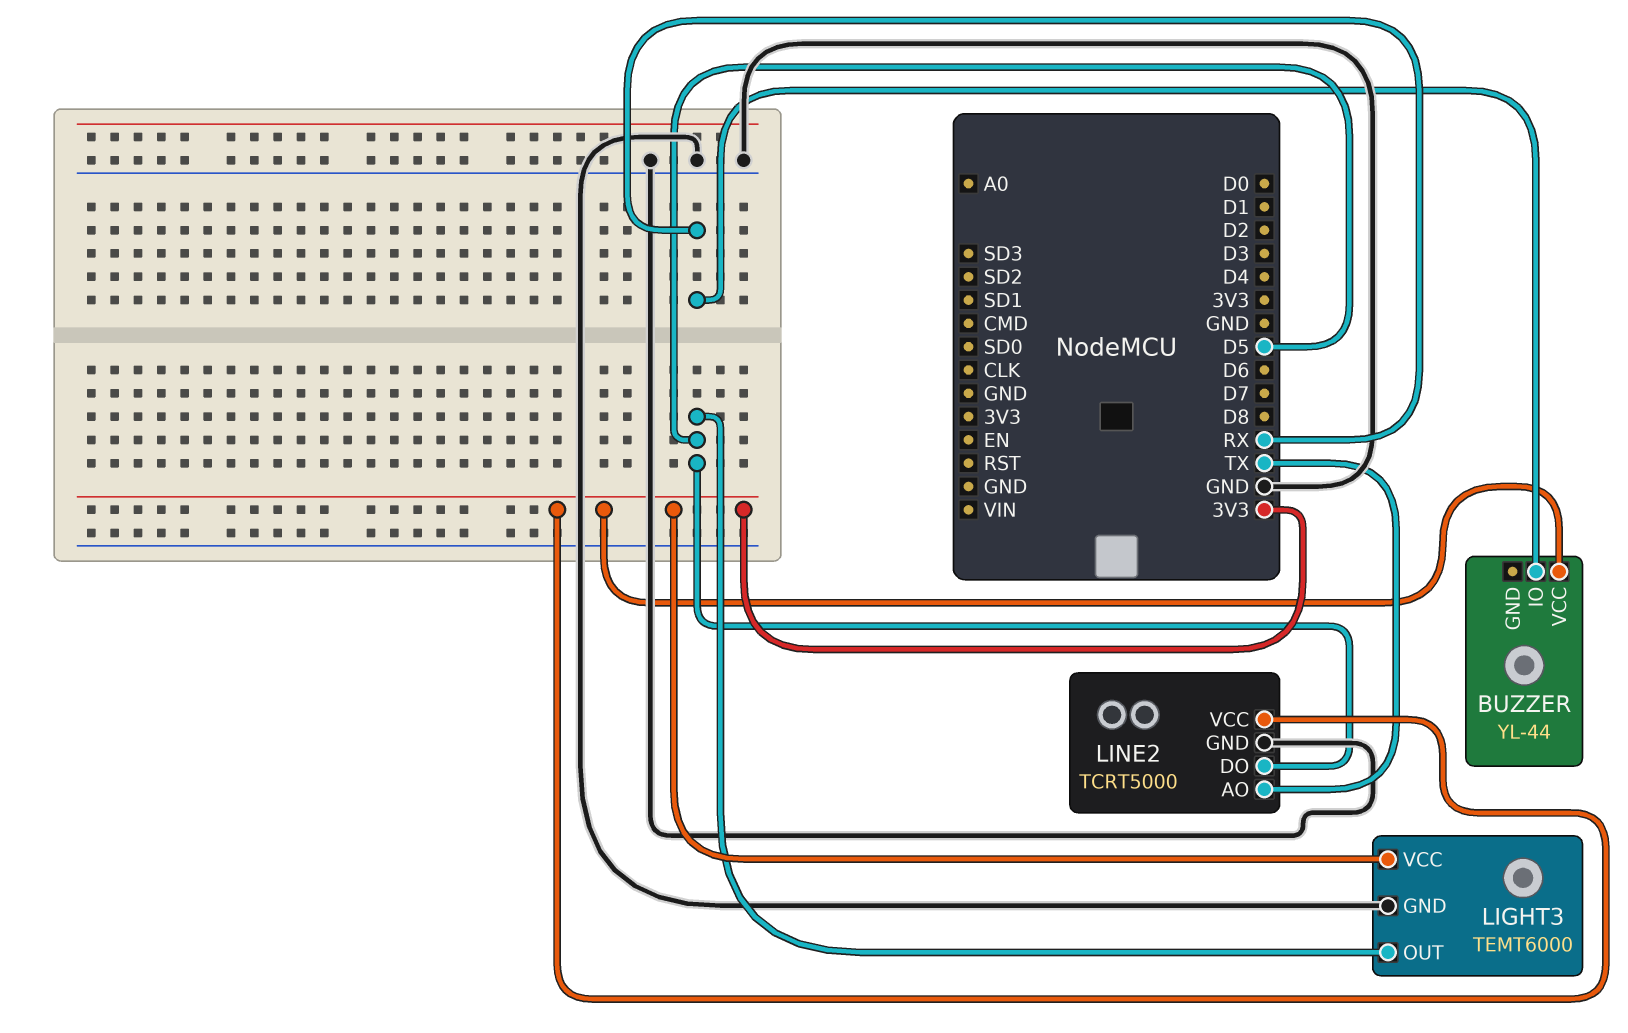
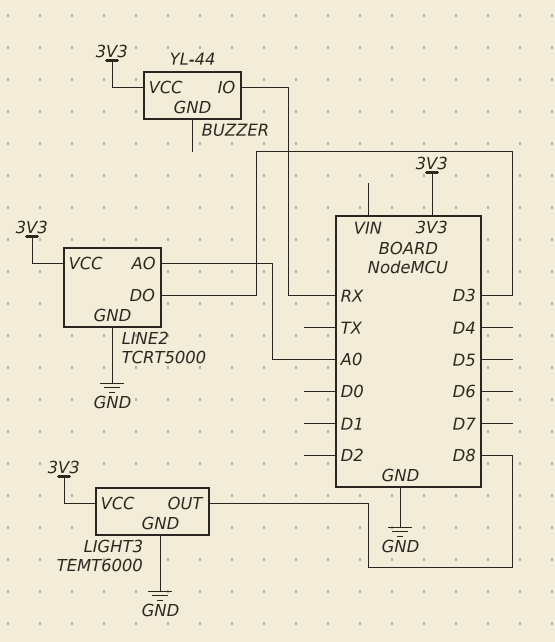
LIGHT3 pin OUT: D5 -> D8
LINE2 pin AO: TX -> A0
LINE2 pin DO: D5 -> D3

